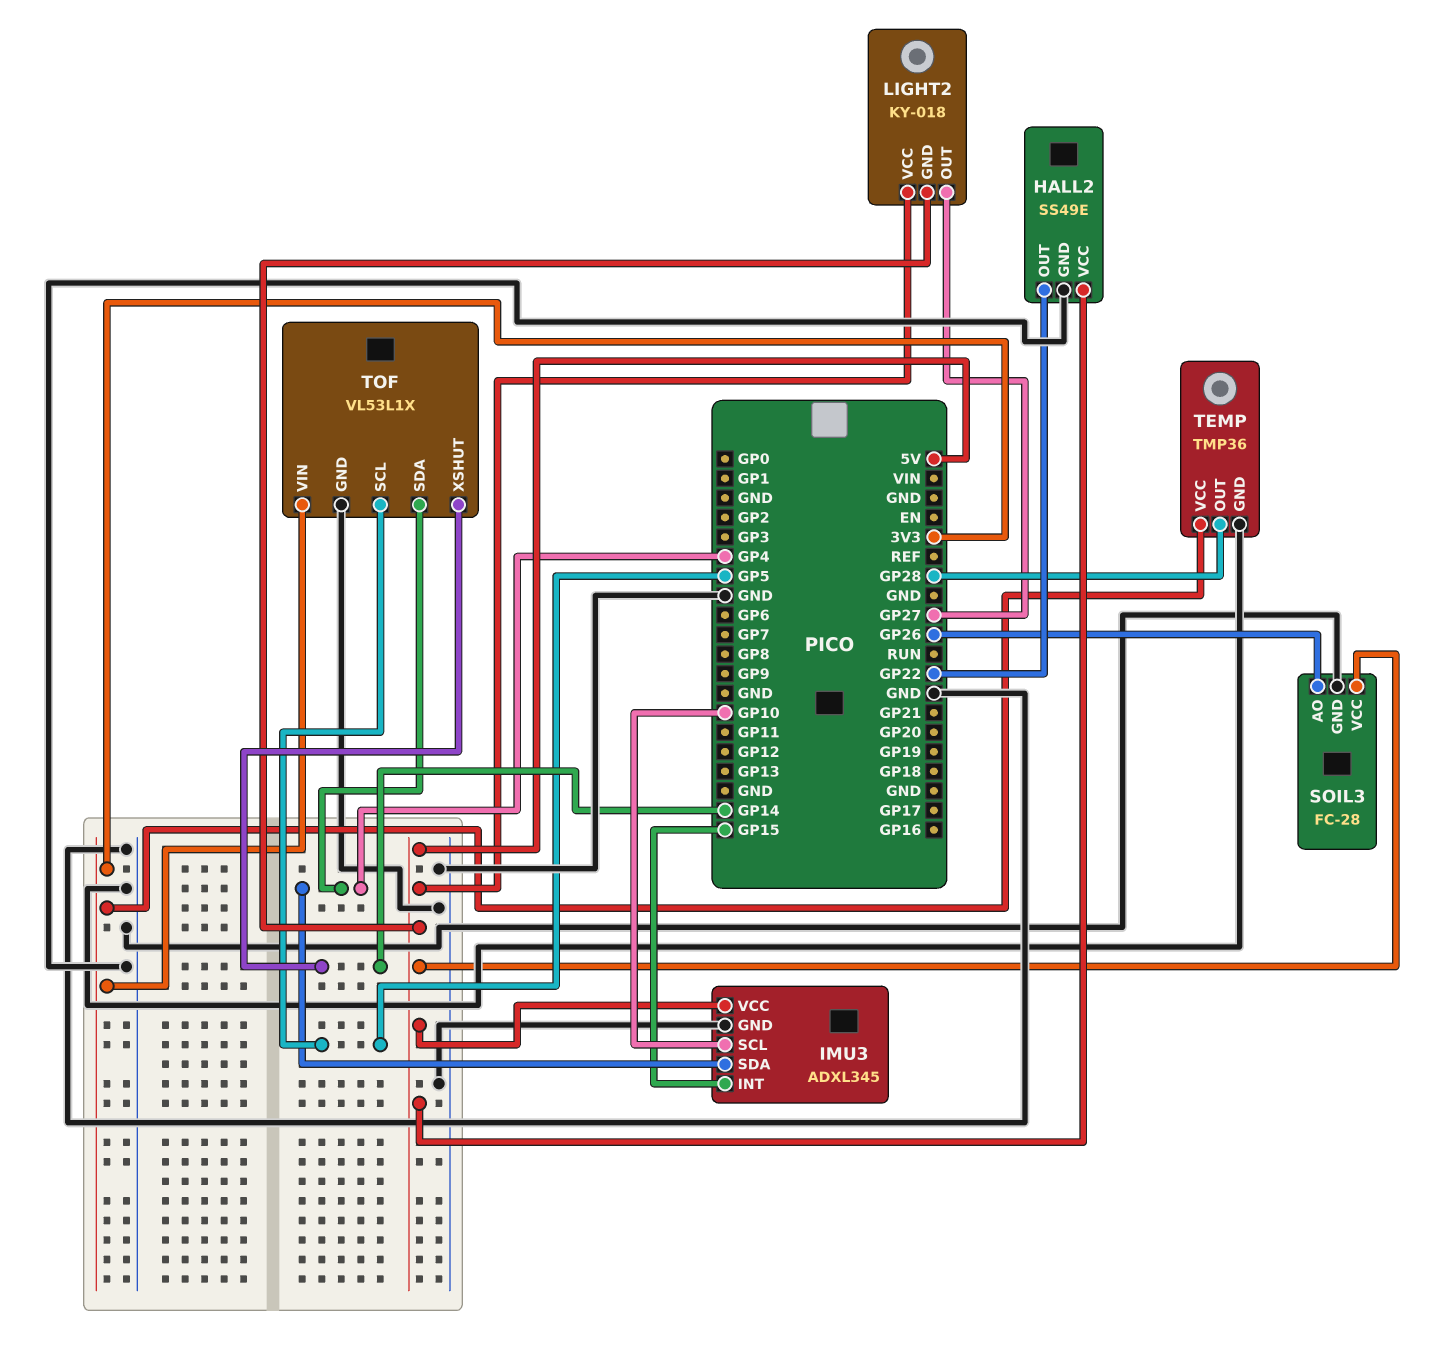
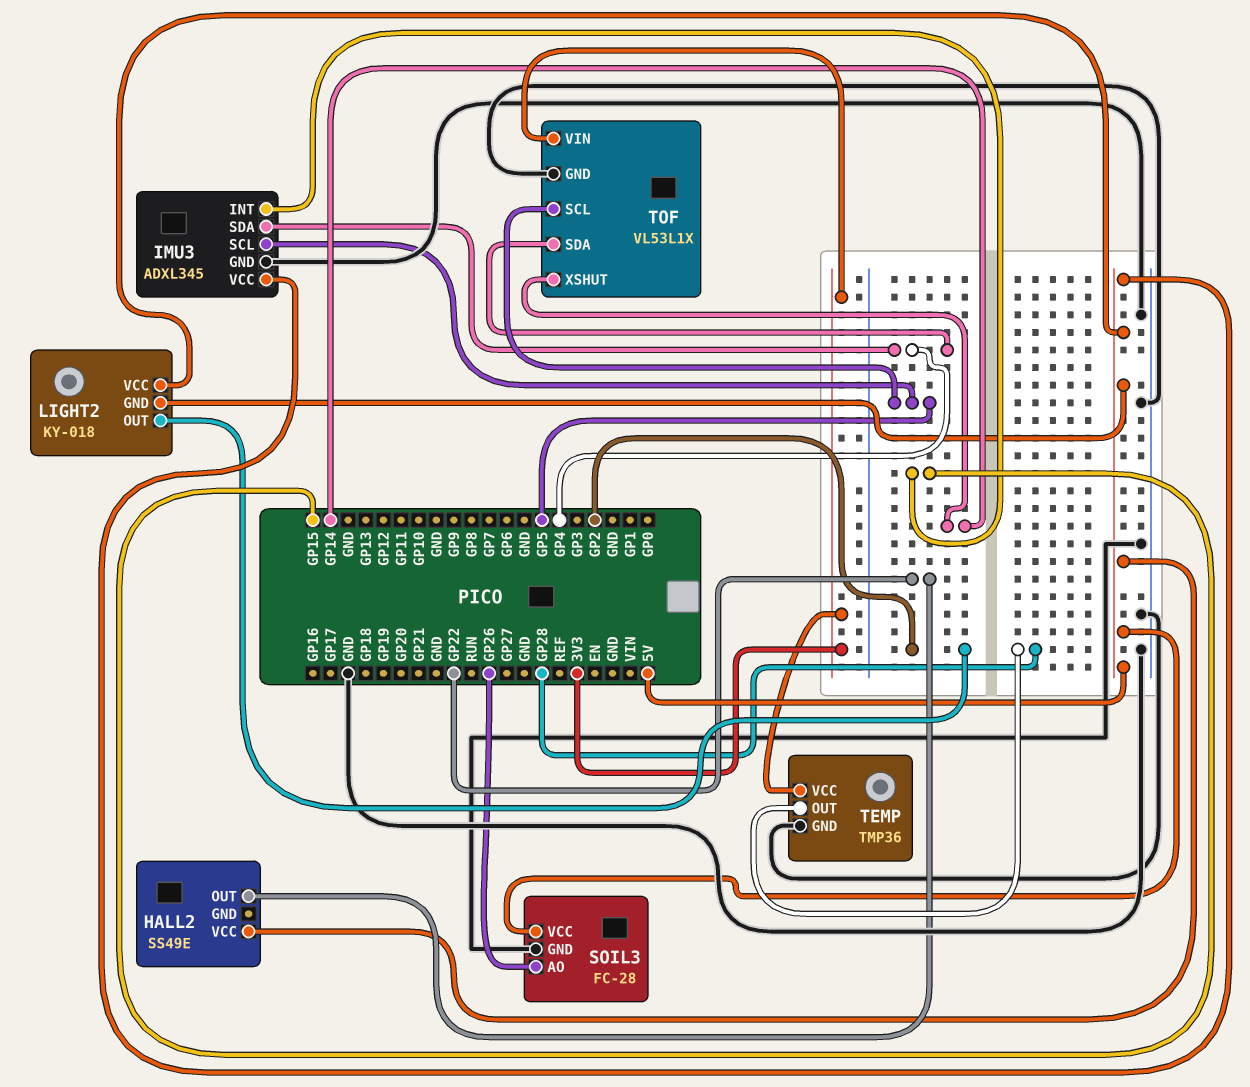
HALL2 pin GND: GND -> none
IMU3 pin SCL: GP10 -> GP5
LIGHT2 pin OUT: GP27 -> GP2

